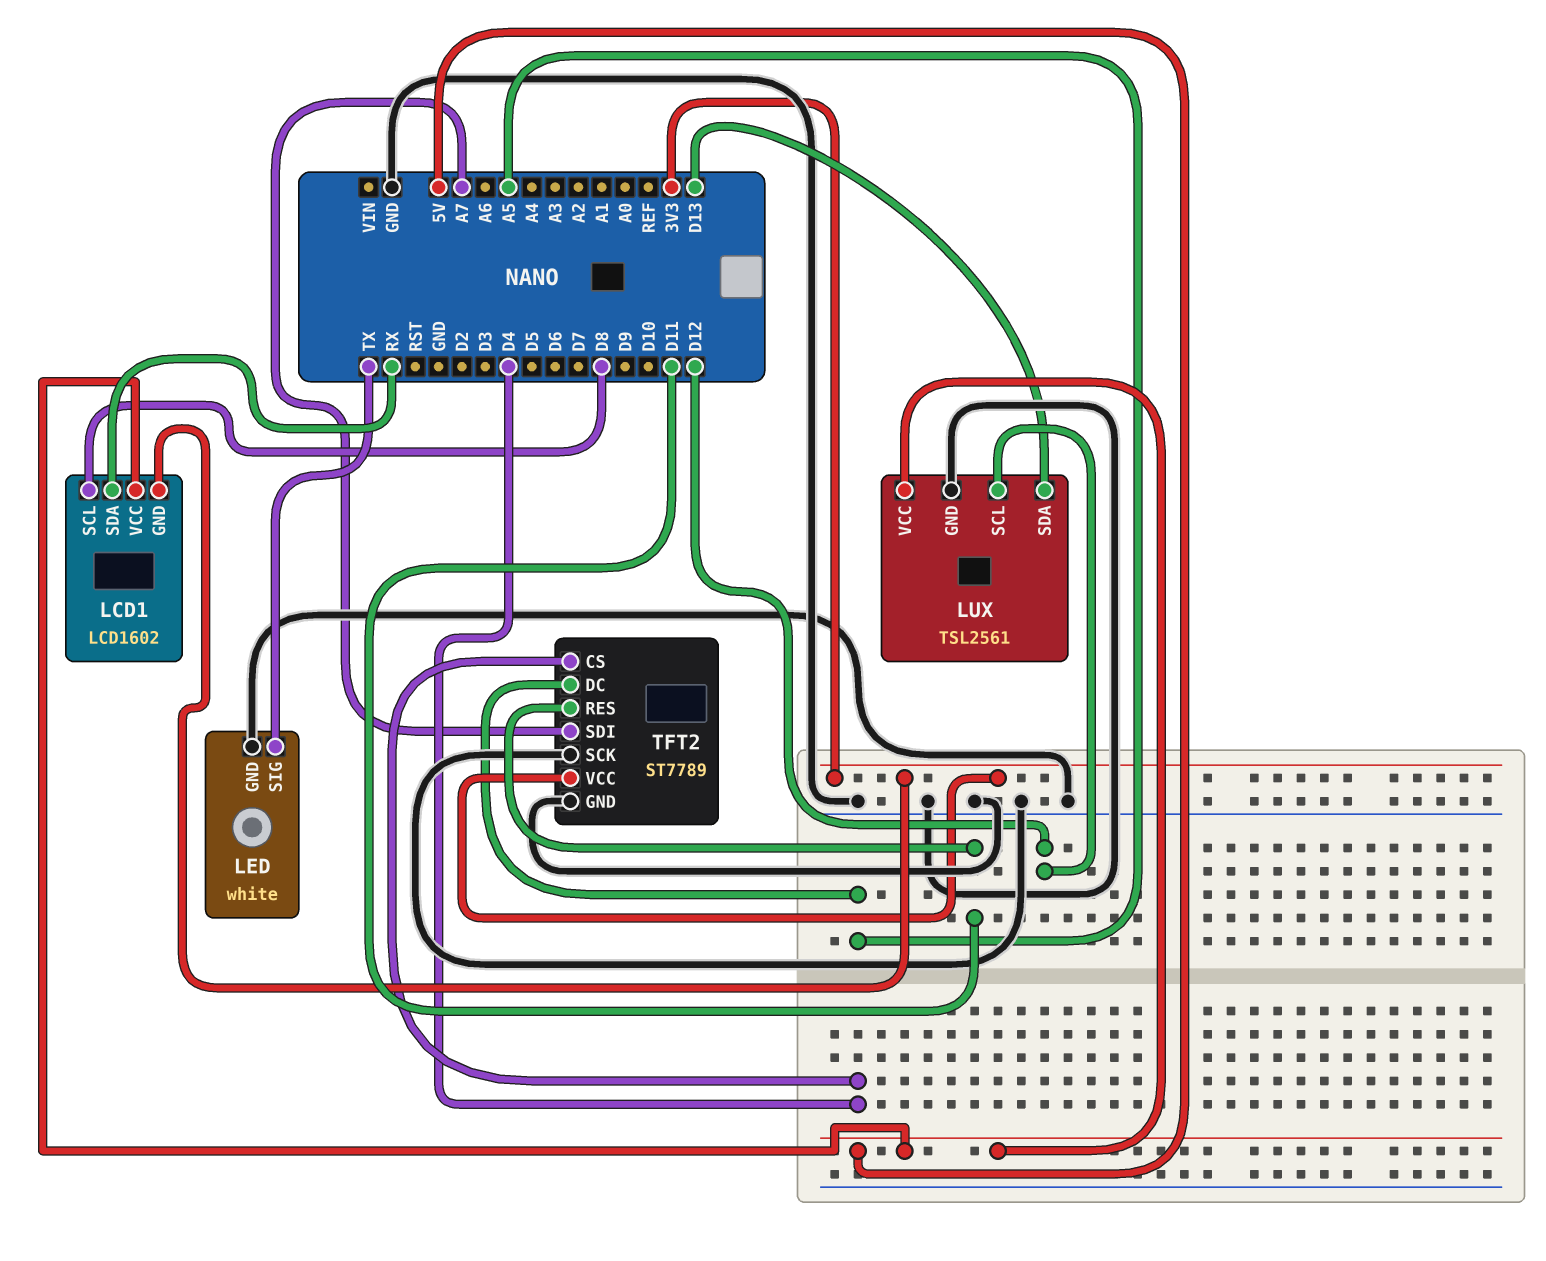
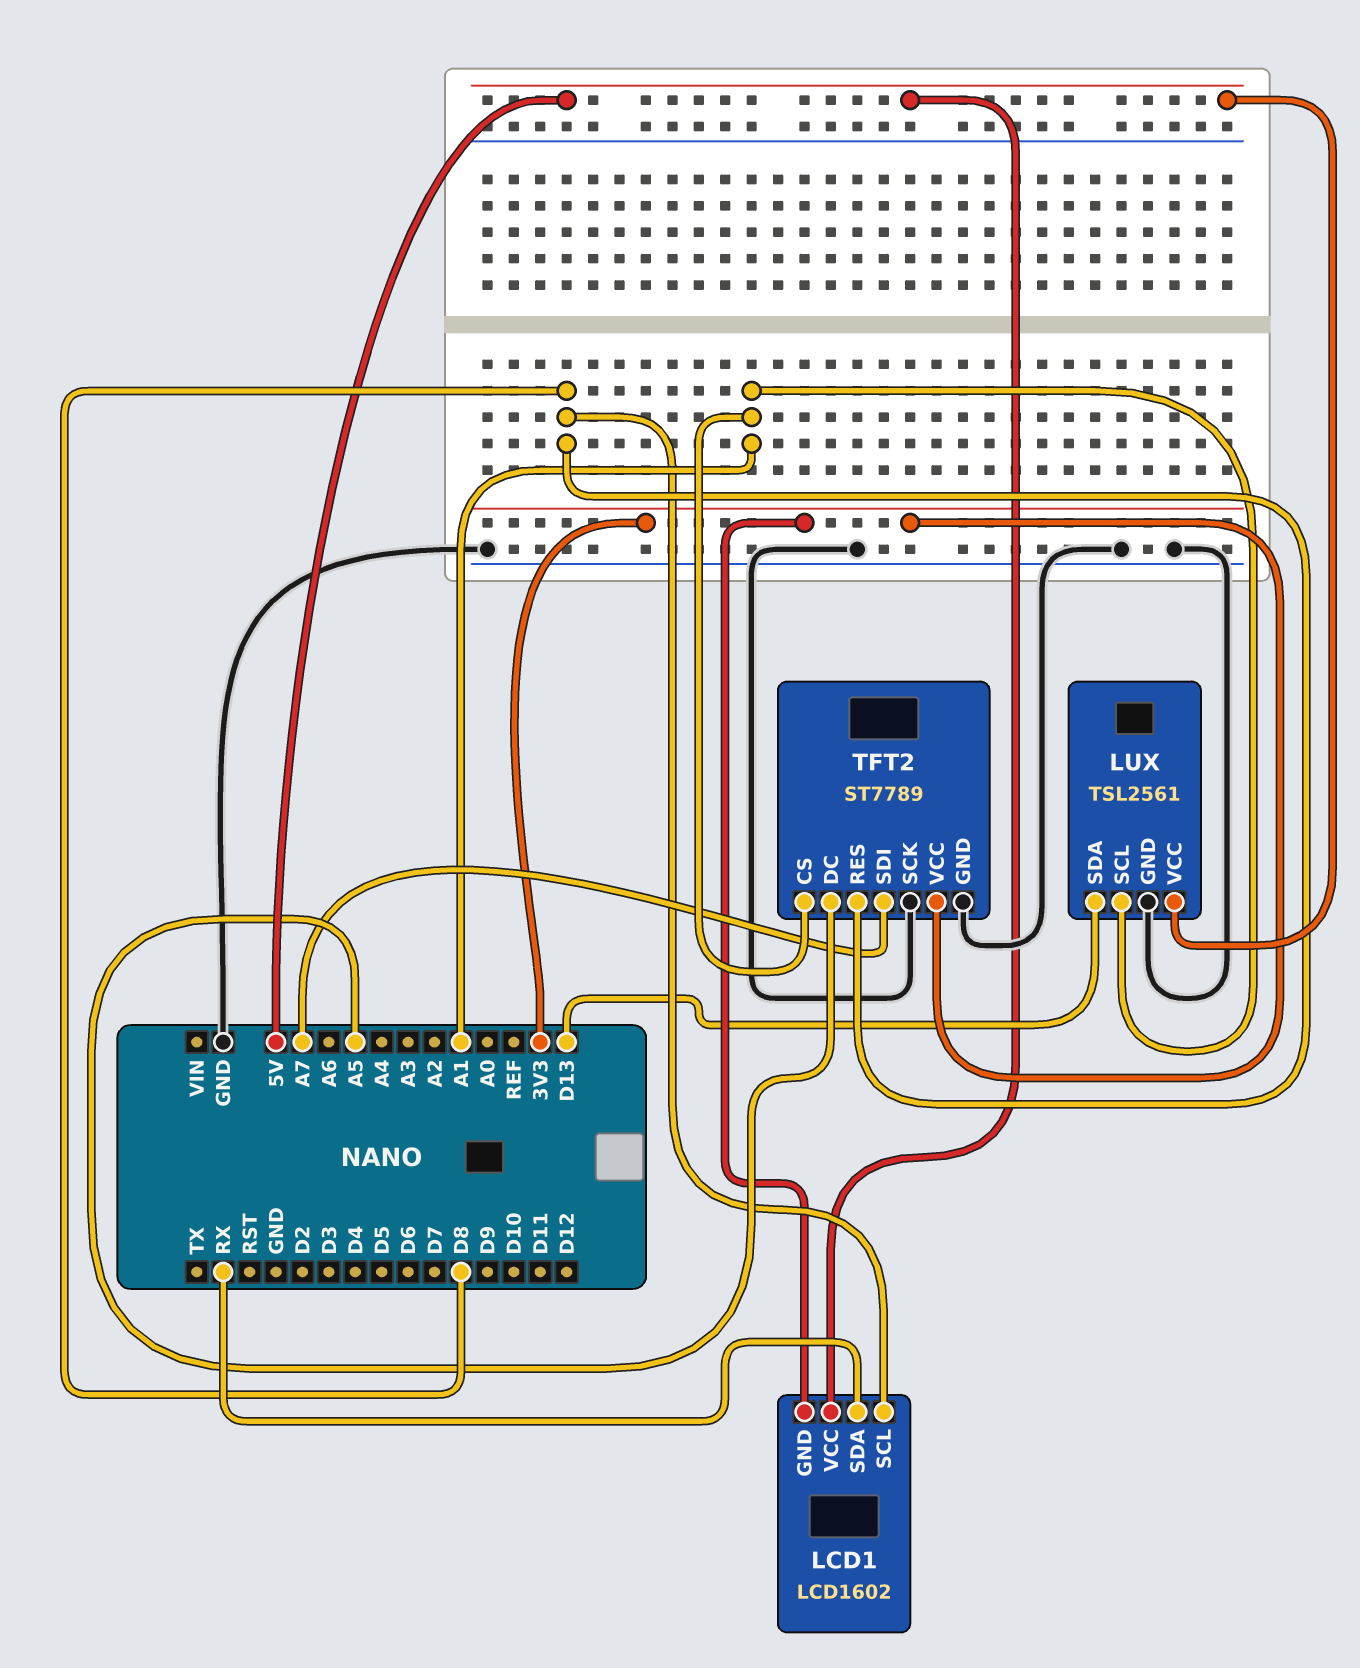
LED: white -> none
LED pin GND: GND -> none
LED pin SIG: TX -> none
LUX pin SCL: D12 -> A1
TFT2 pin CS: D4 -> A1
TFT2 pin RES: D11 -> D8

